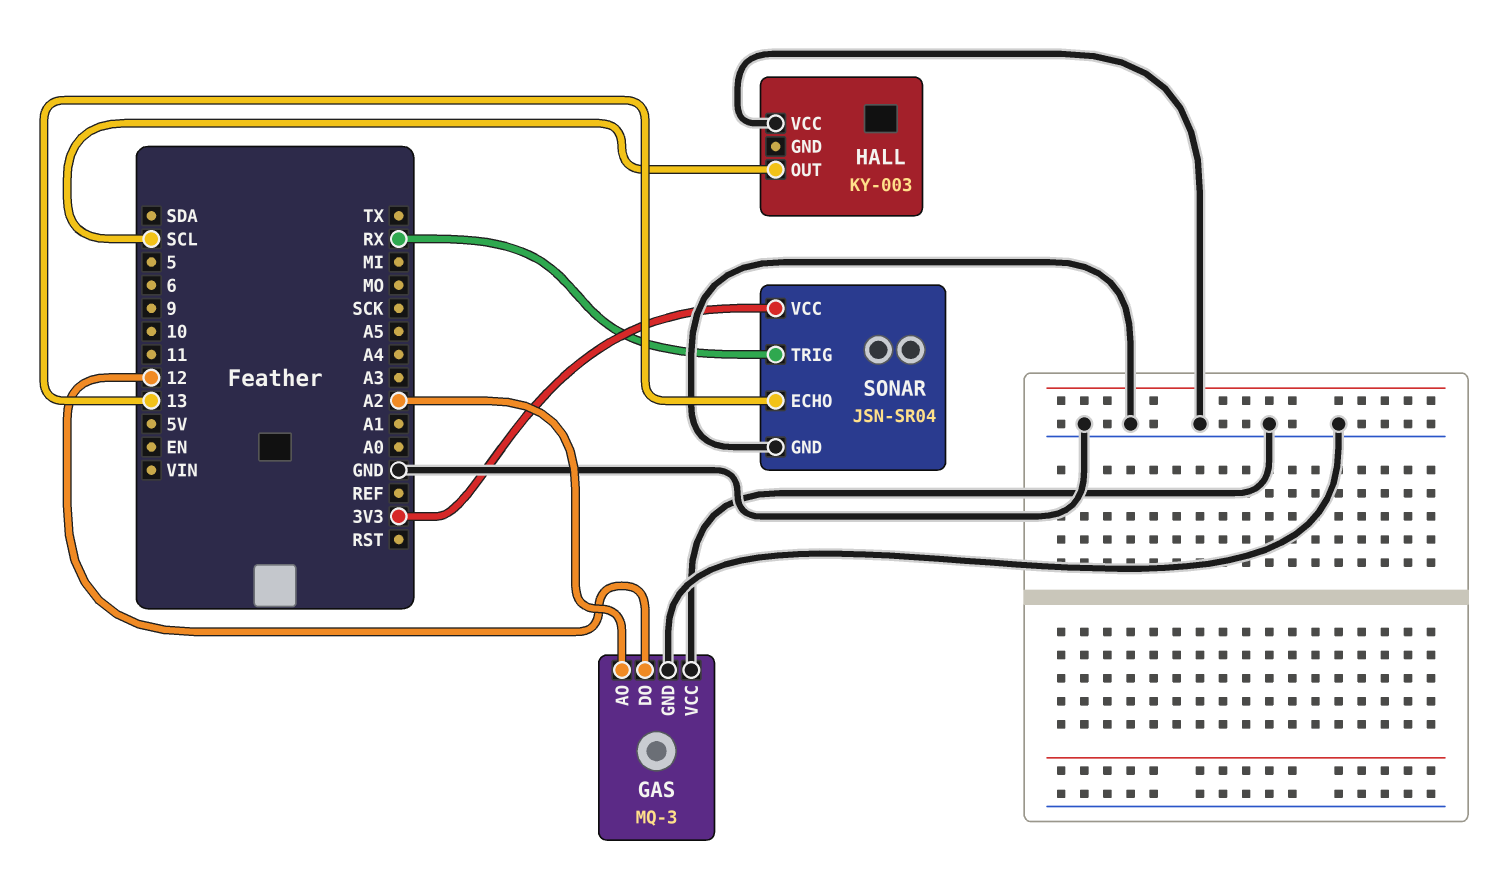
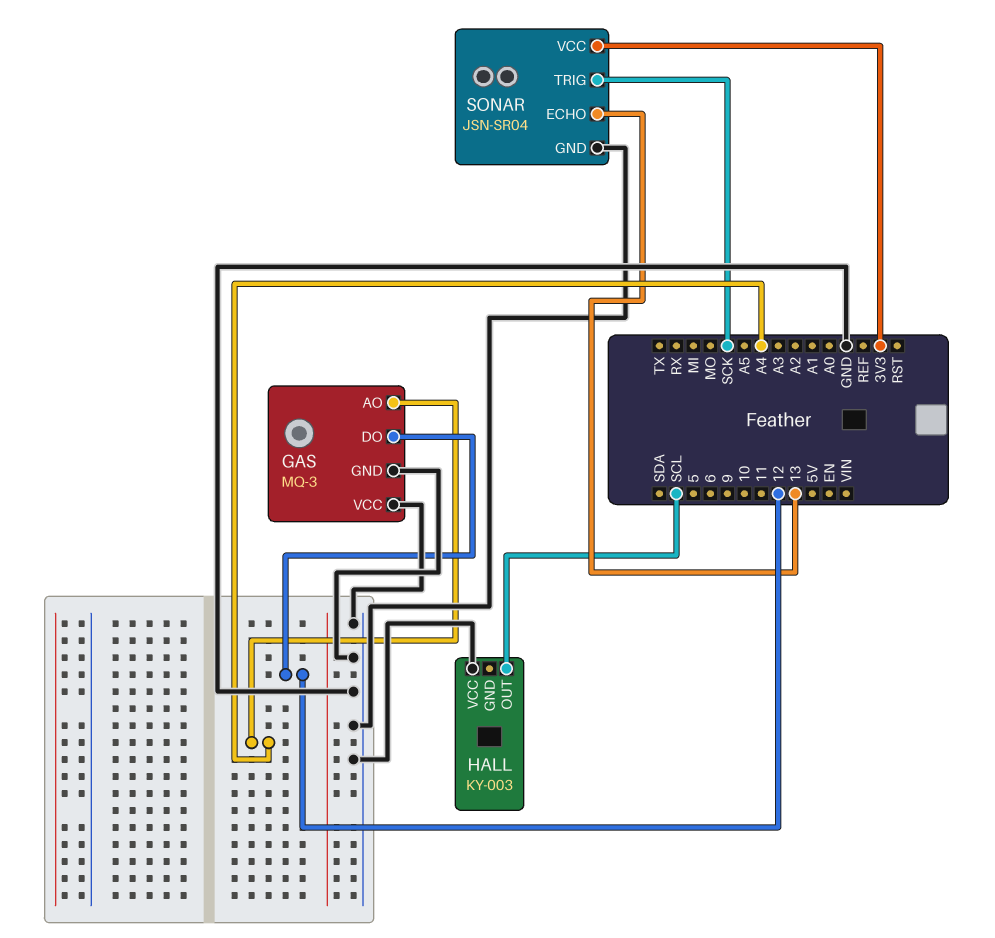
GAS pin AO: A2 -> A4
SONAR pin TRIG: RX -> SCK

